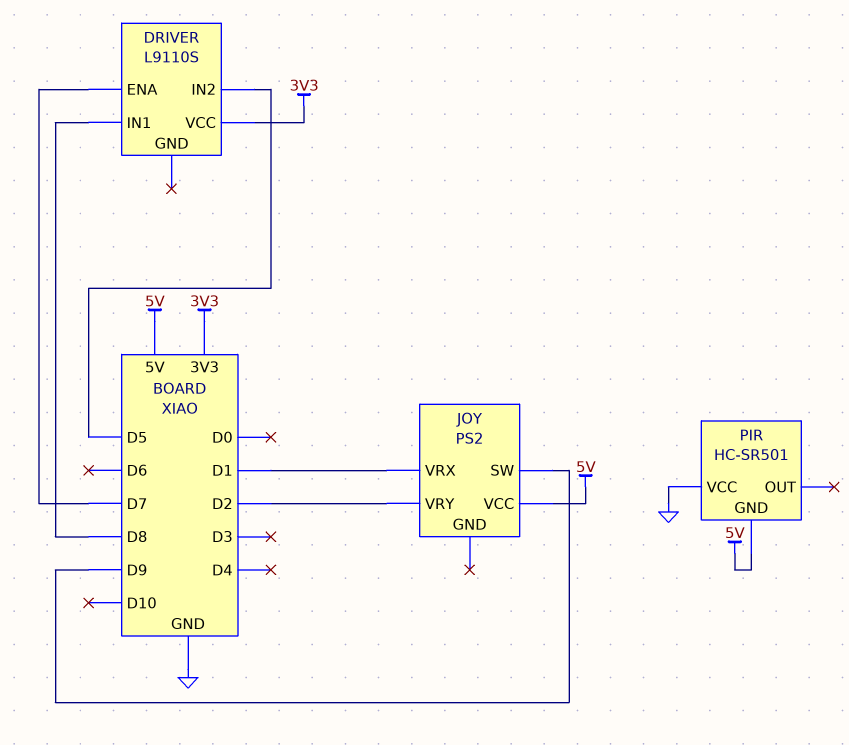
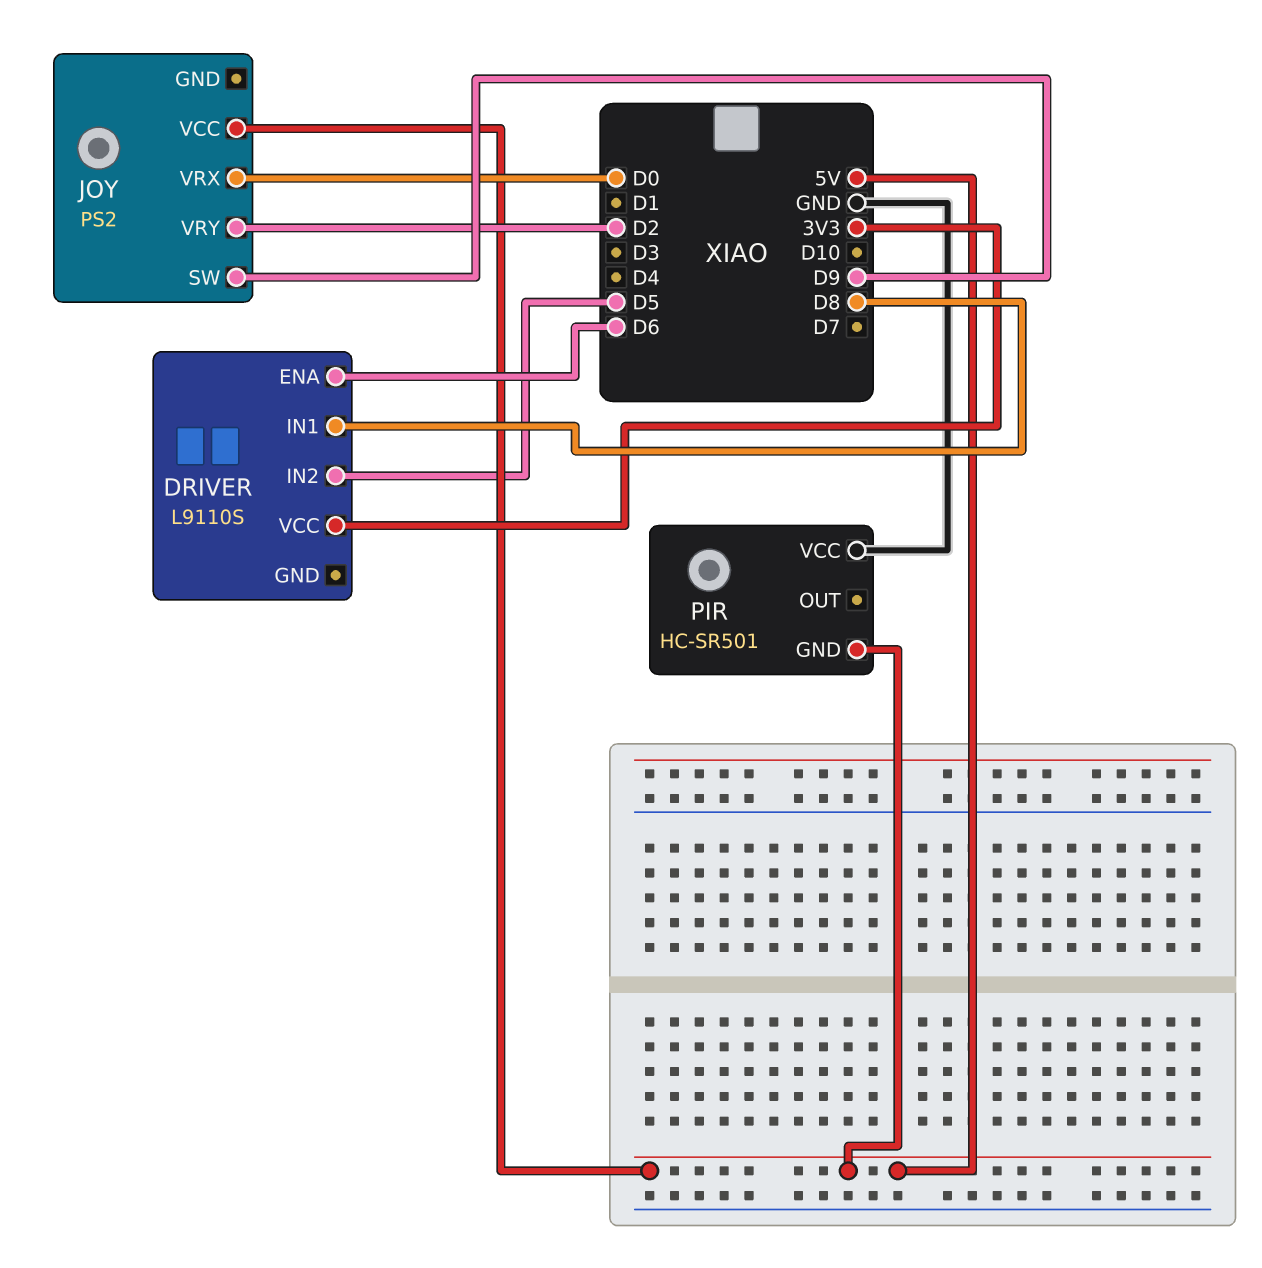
DRIVER pin ENA: D7 -> D6
JOY pin VRX: D1 -> D0

